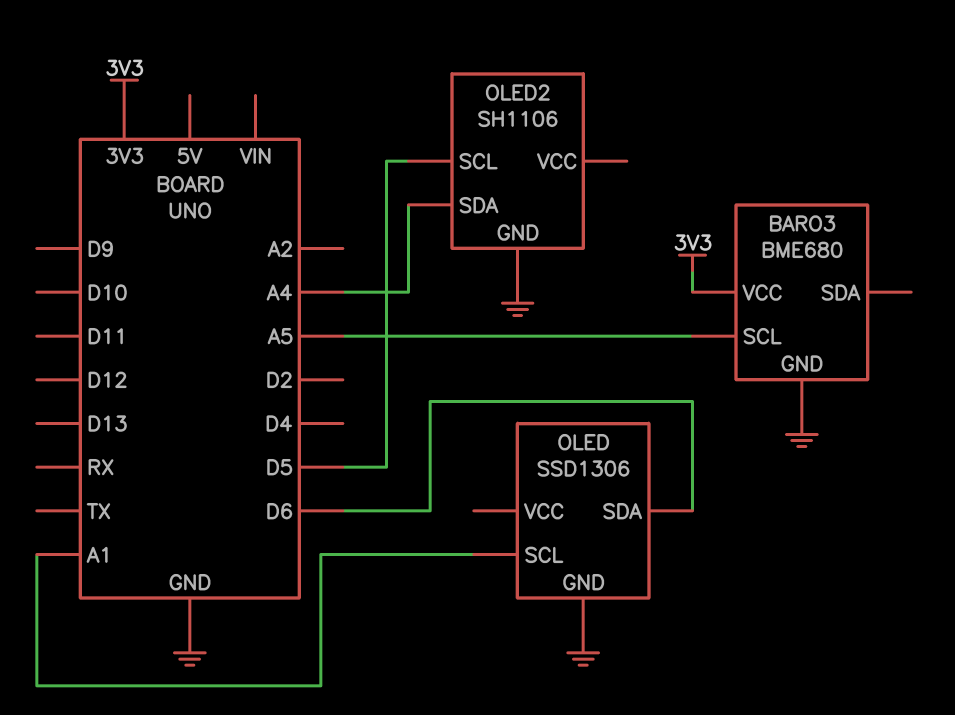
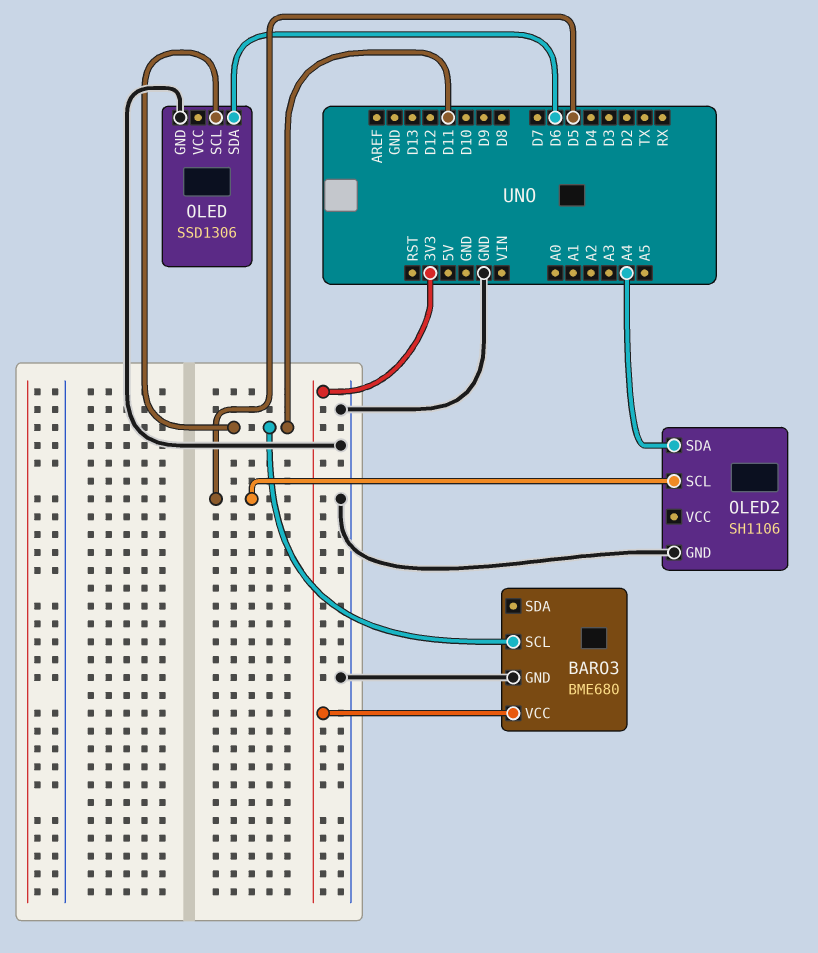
BARO3 pin SCL: A5 -> D11
OLED pin SCL: A1 -> D11

